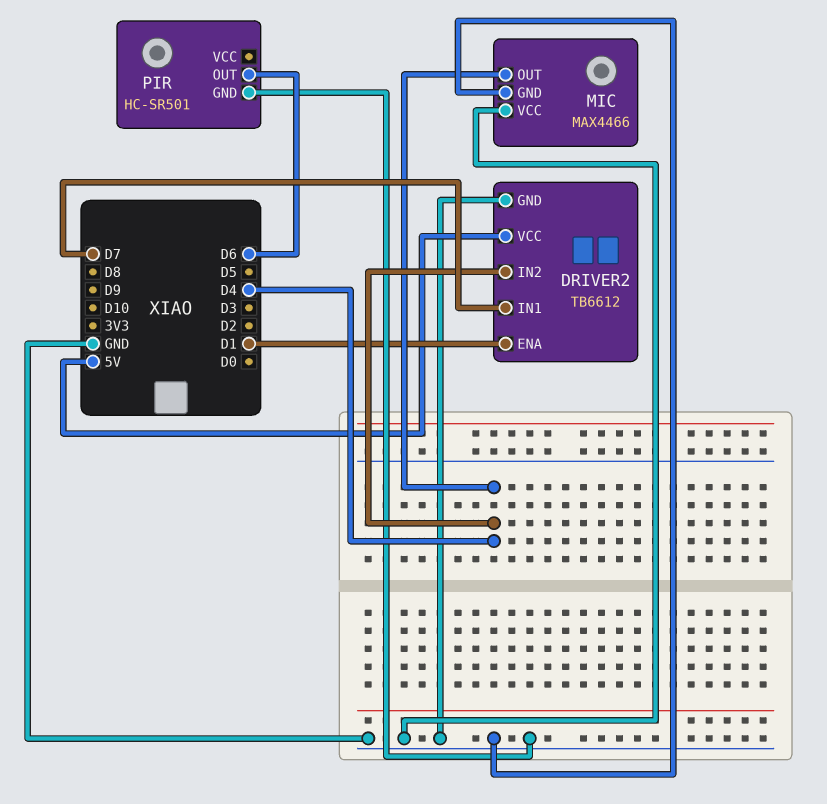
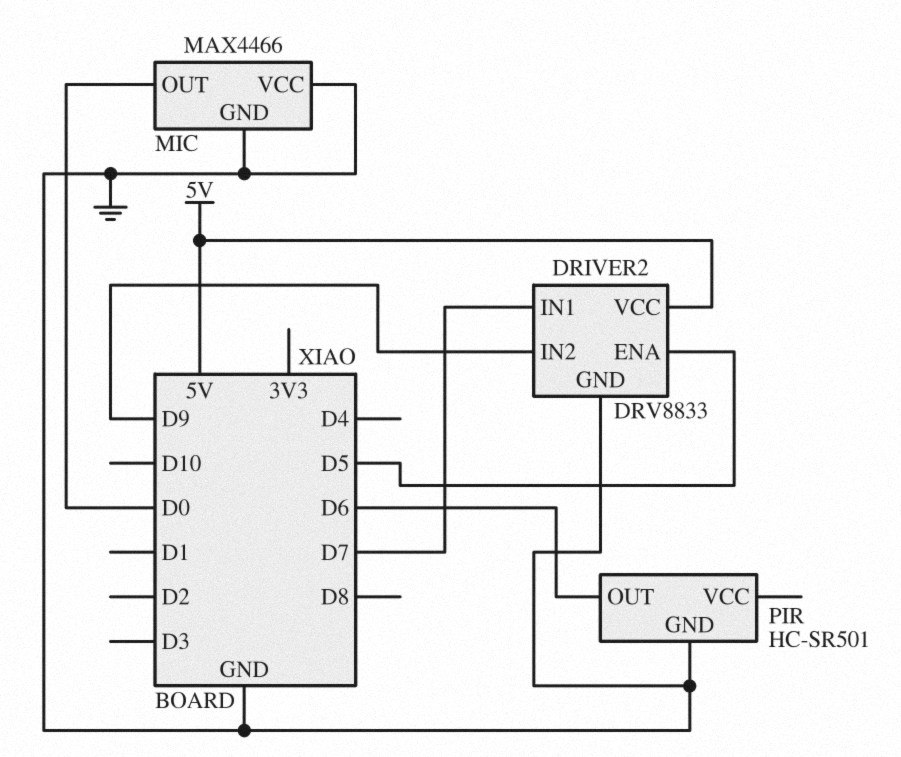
DRIVER2: TB6612 -> DRV8833
DRIVER2 pin ENA: D1 -> D5
DRIVER2 pin IN2: D4 -> D9
MIC pin OUT: D4 -> D0

